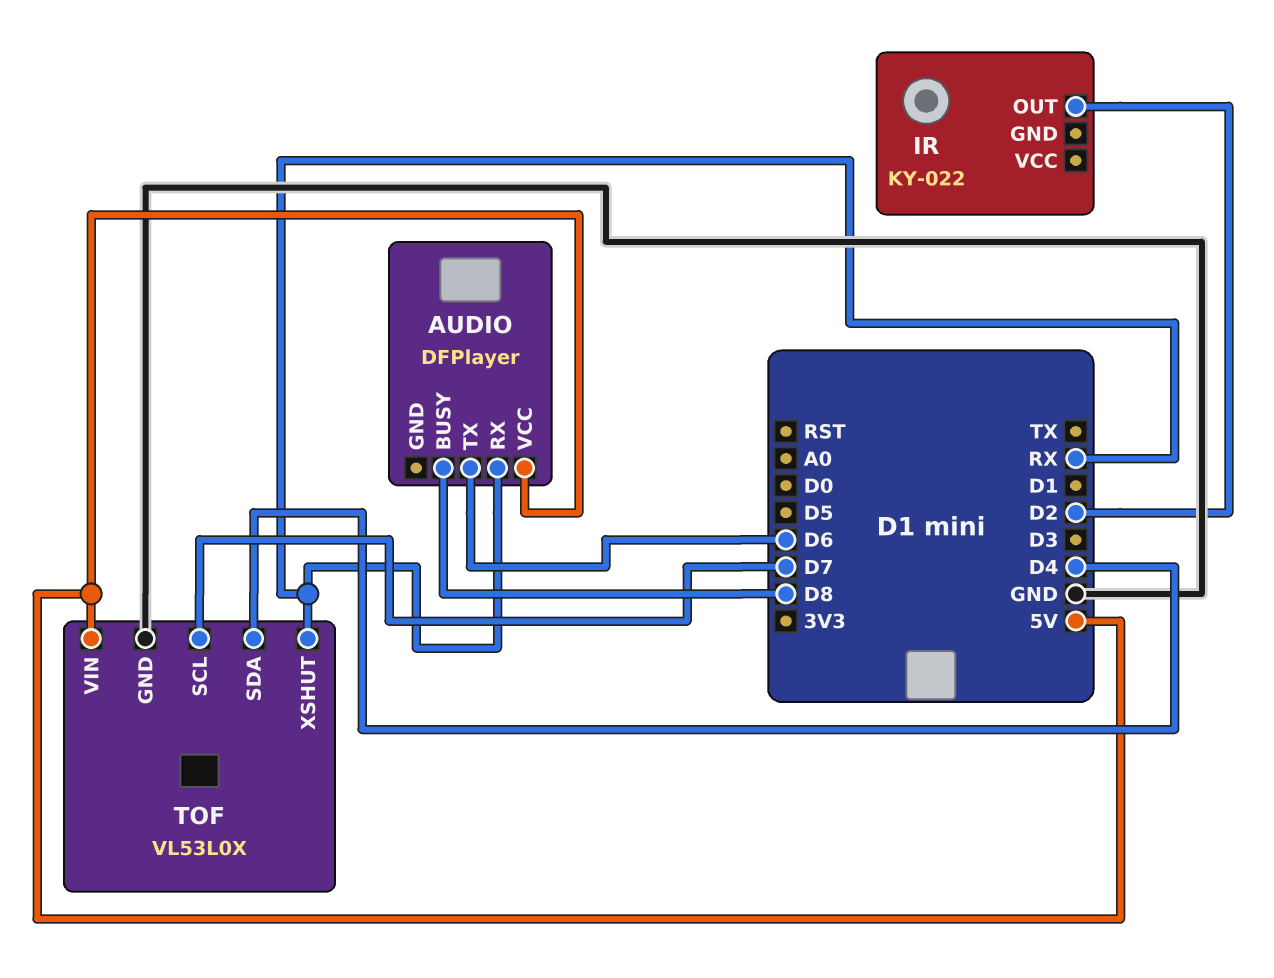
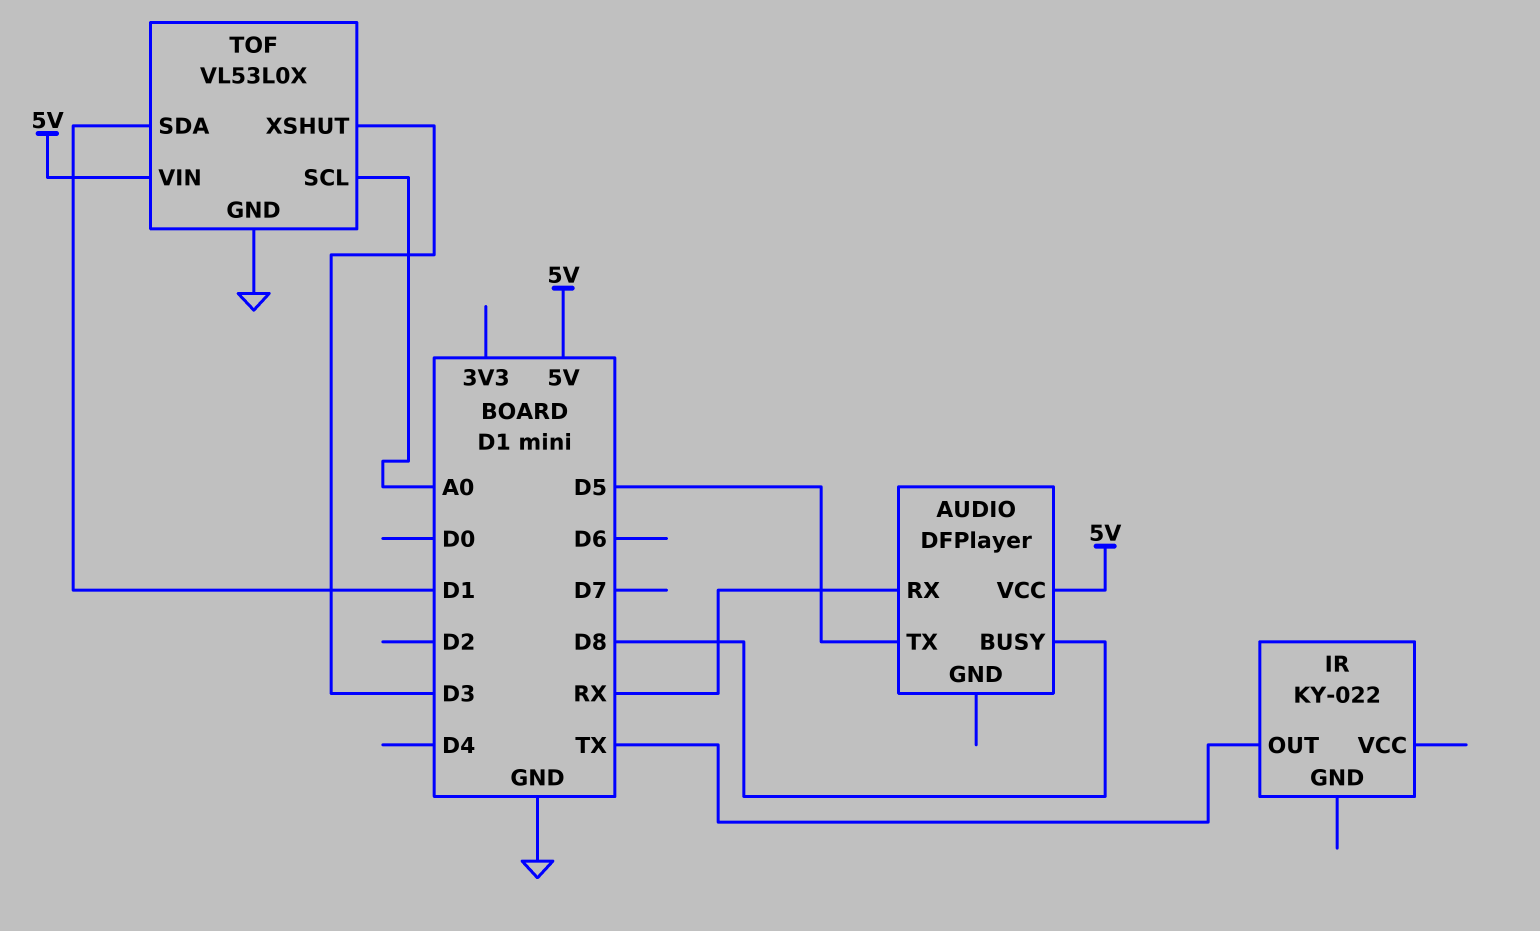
AUDIO pin TX: D6 -> D5
IR pin OUT: D2 -> TX
TOF pin SCL: D7 -> A0
TOF pin SDA: D4 -> D1
TOF pin XSHUT: RX -> D3

